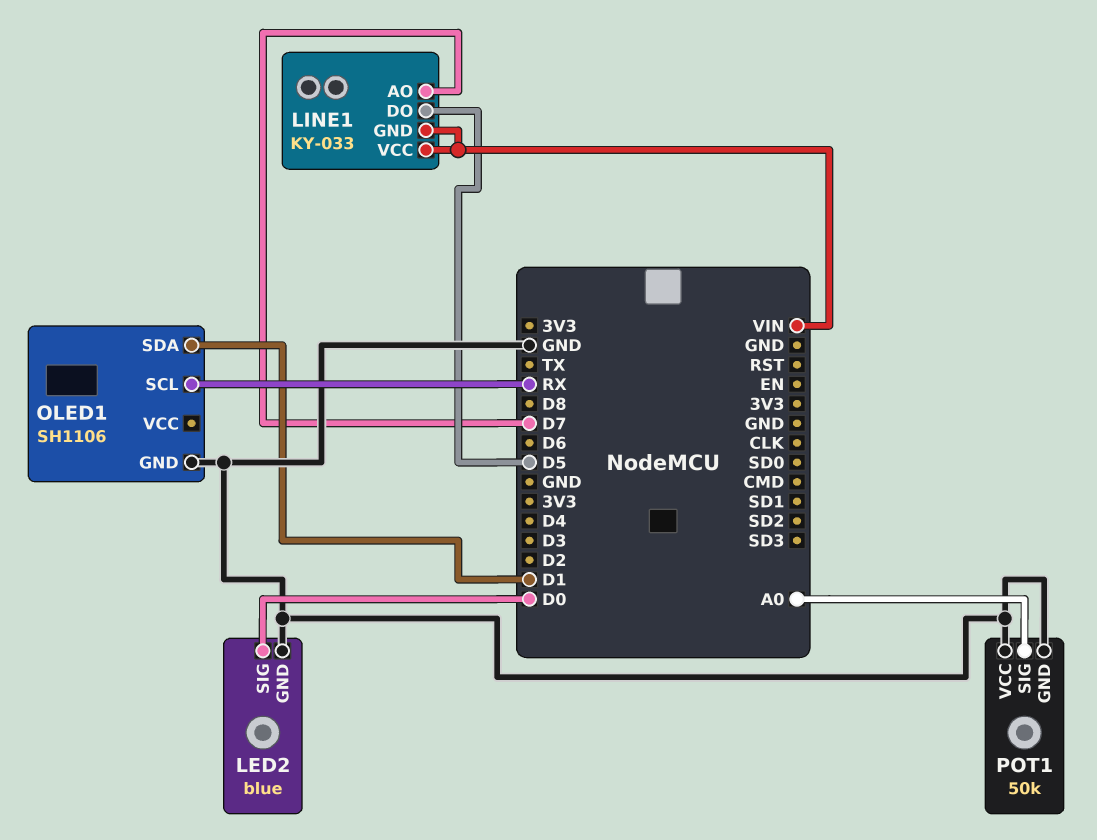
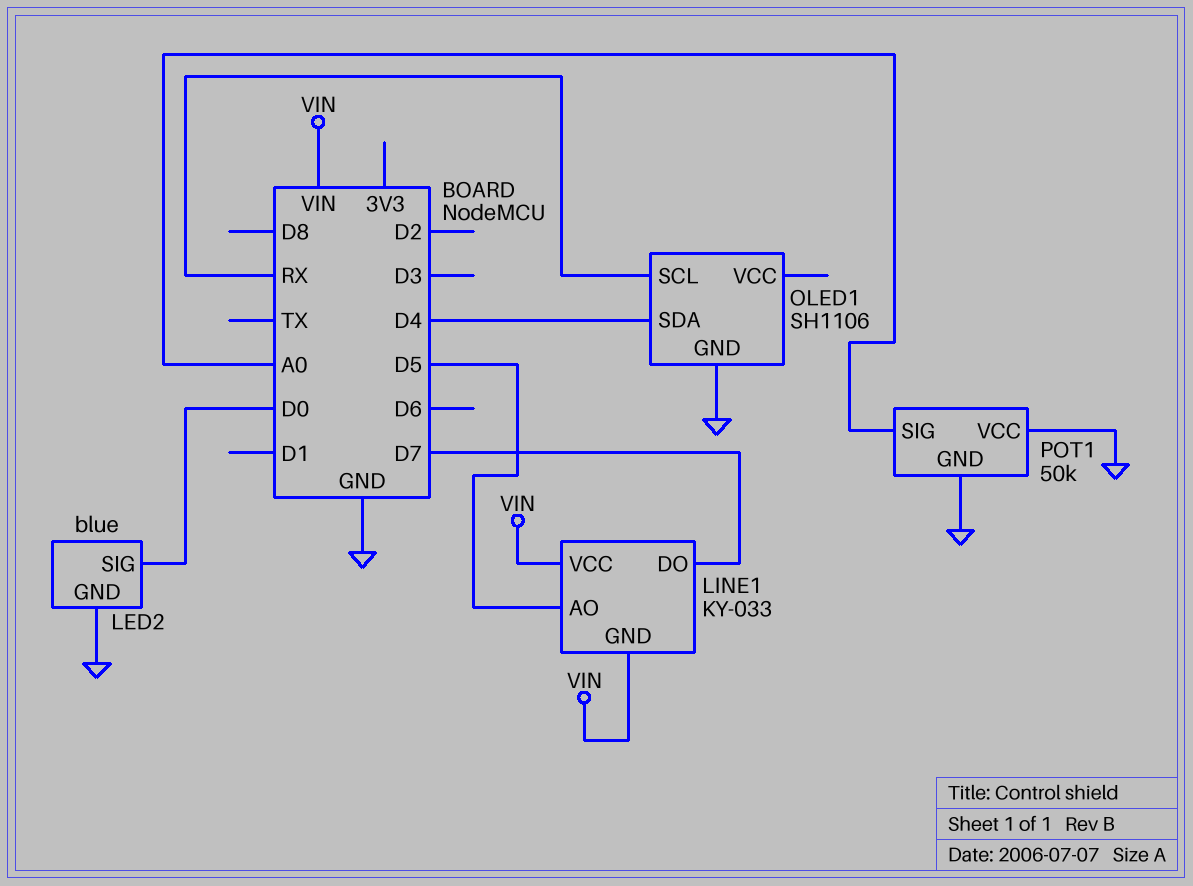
LINE1 pin AO: D7 -> D5
LINE1 pin DO: D5 -> D7
OLED1 pin SDA: D1 -> D4

